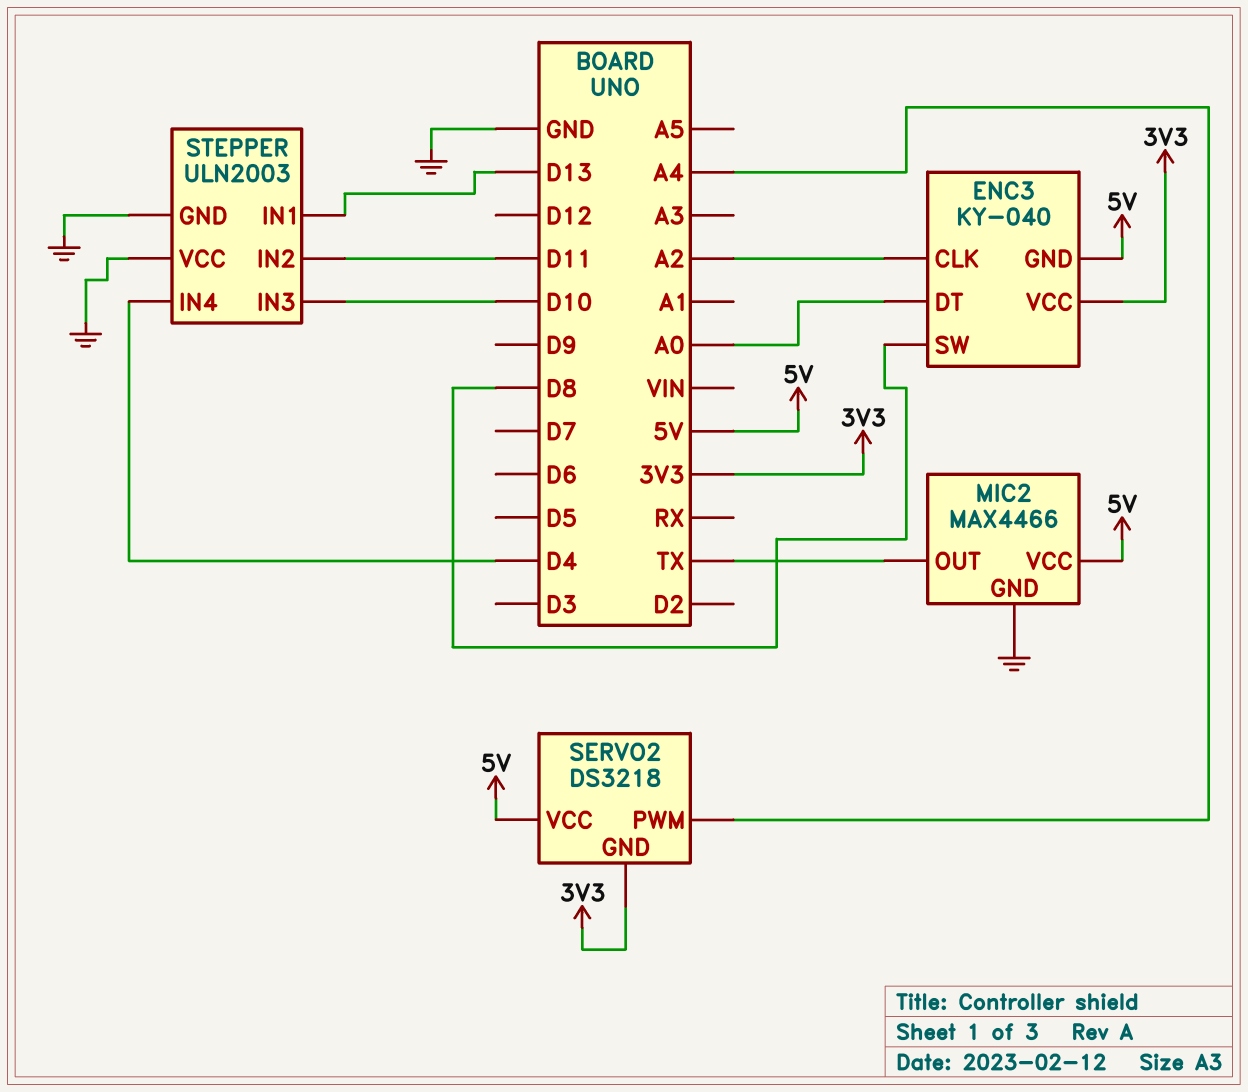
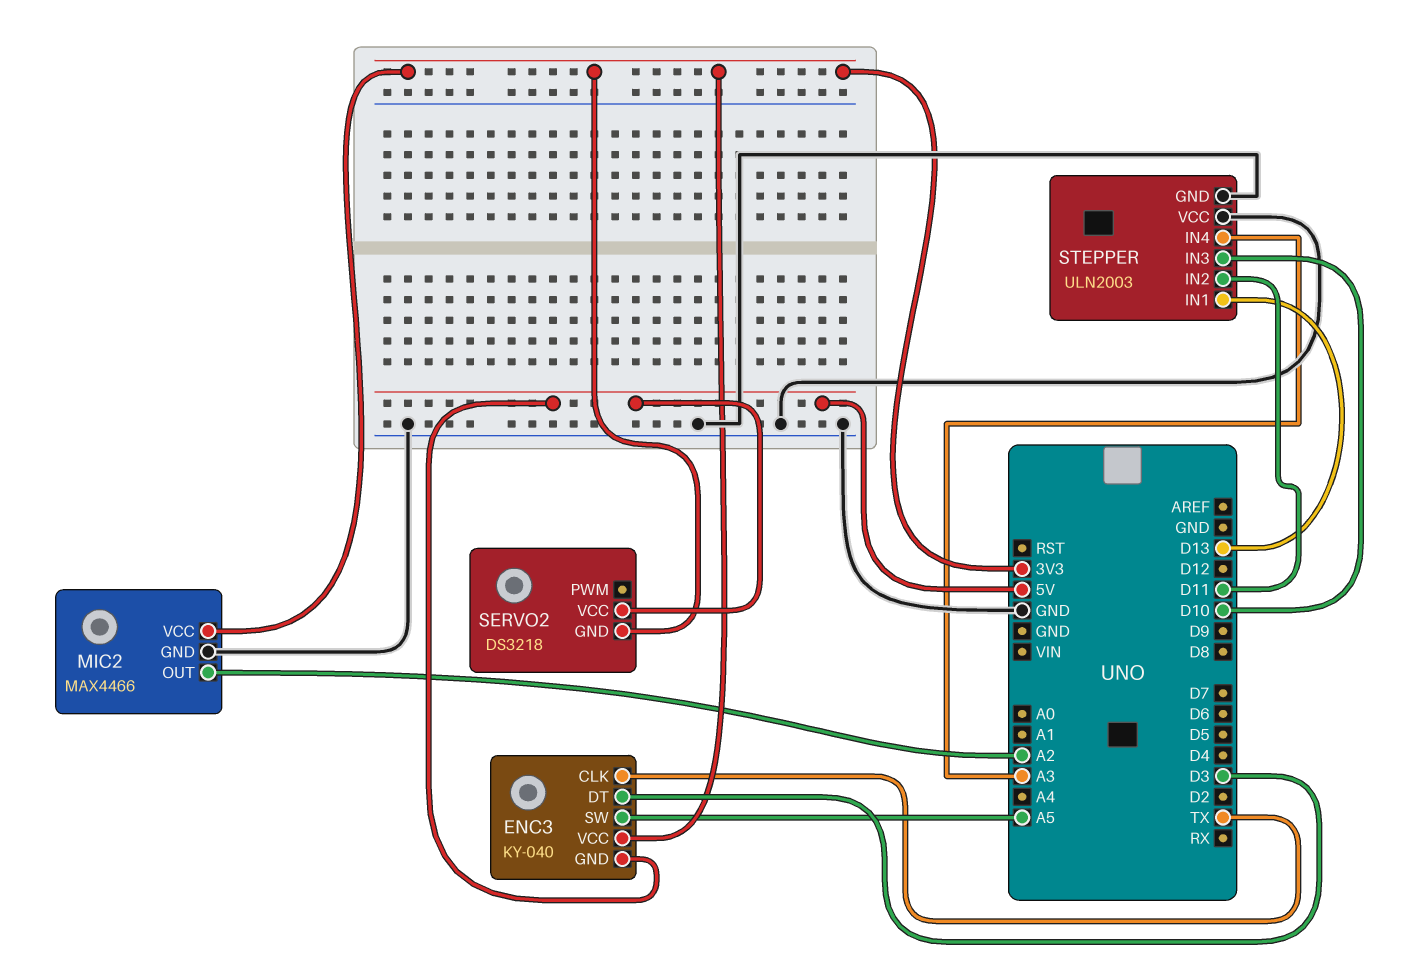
ENC3 pin CLK: A2 -> TX
ENC3 pin DT: A0 -> D3
ENC3 pin SW: D8 -> A5
MIC2 pin OUT: TX -> A2
MIC2 pin VCC: 5V -> 3V3
SERVO2 pin PWM: A4 -> none
STEPPER pin IN4: D4 -> A3

